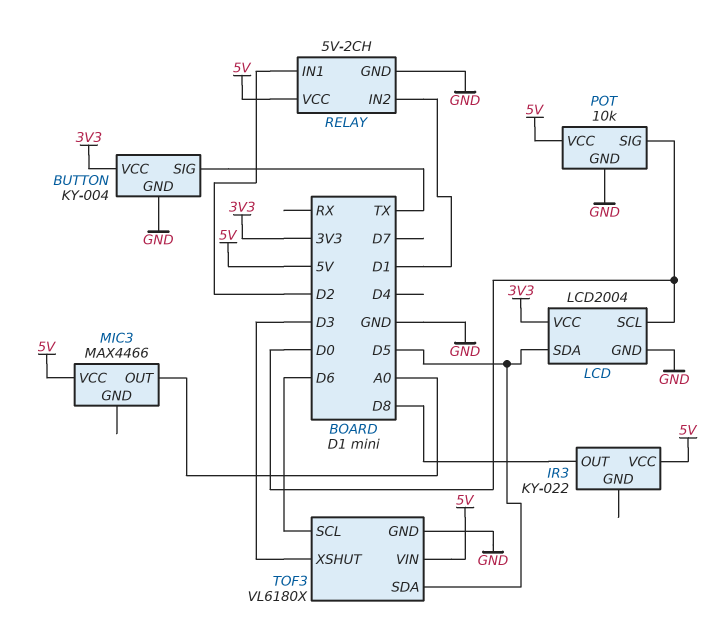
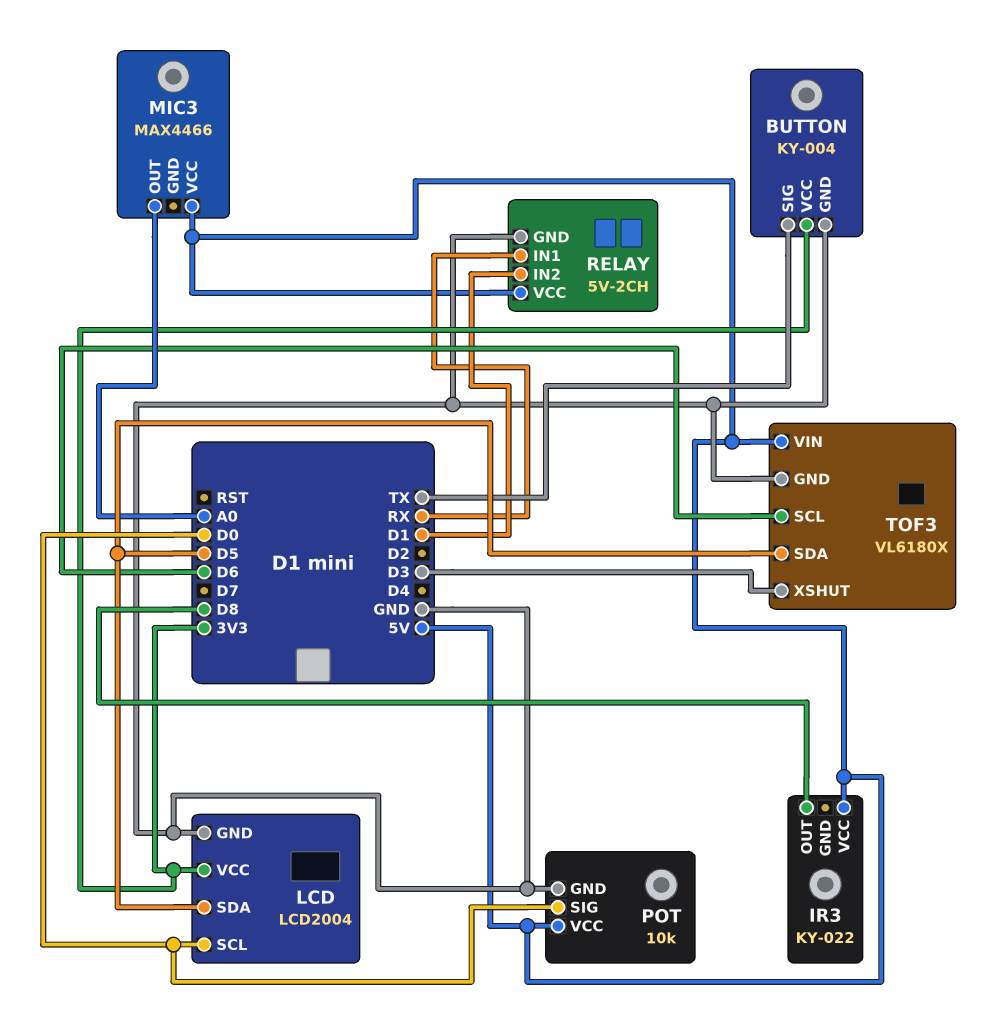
RELAY pin IN1: D2 -> RX

